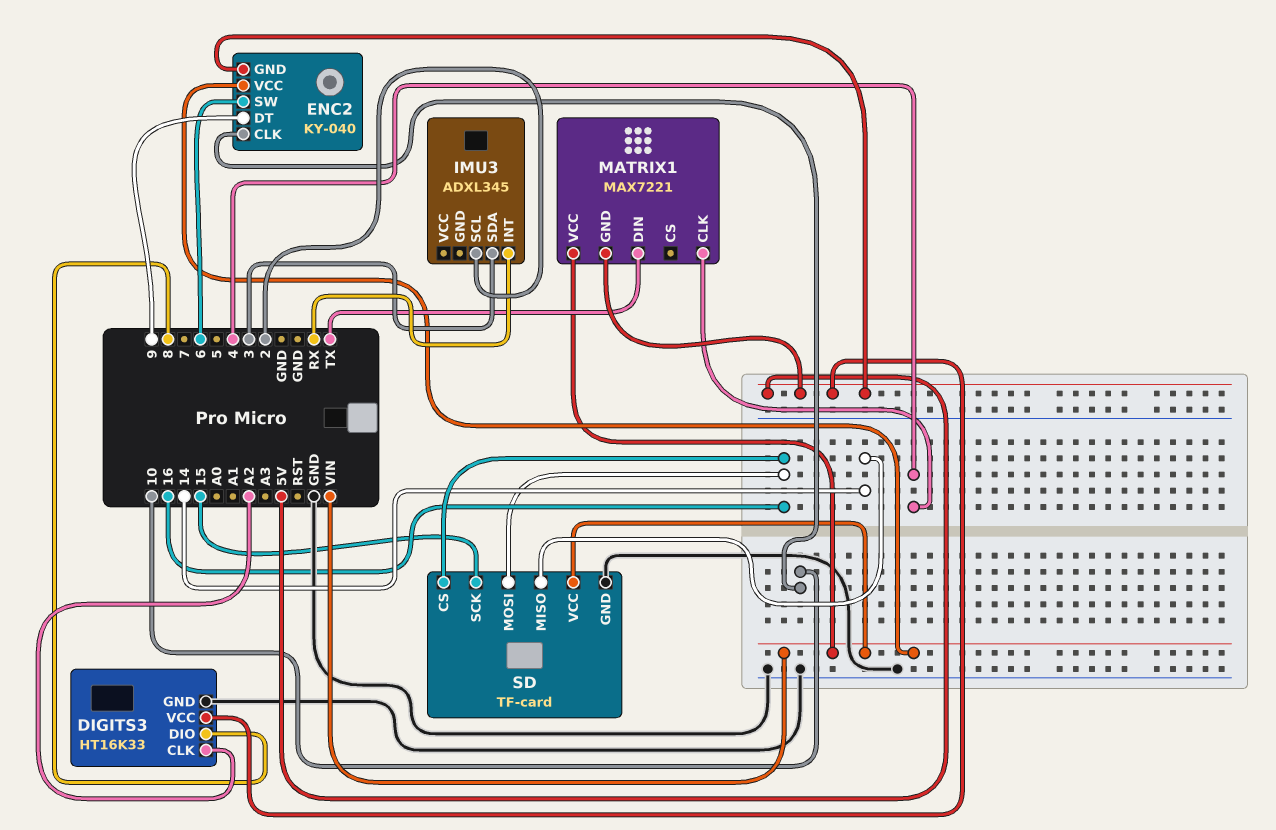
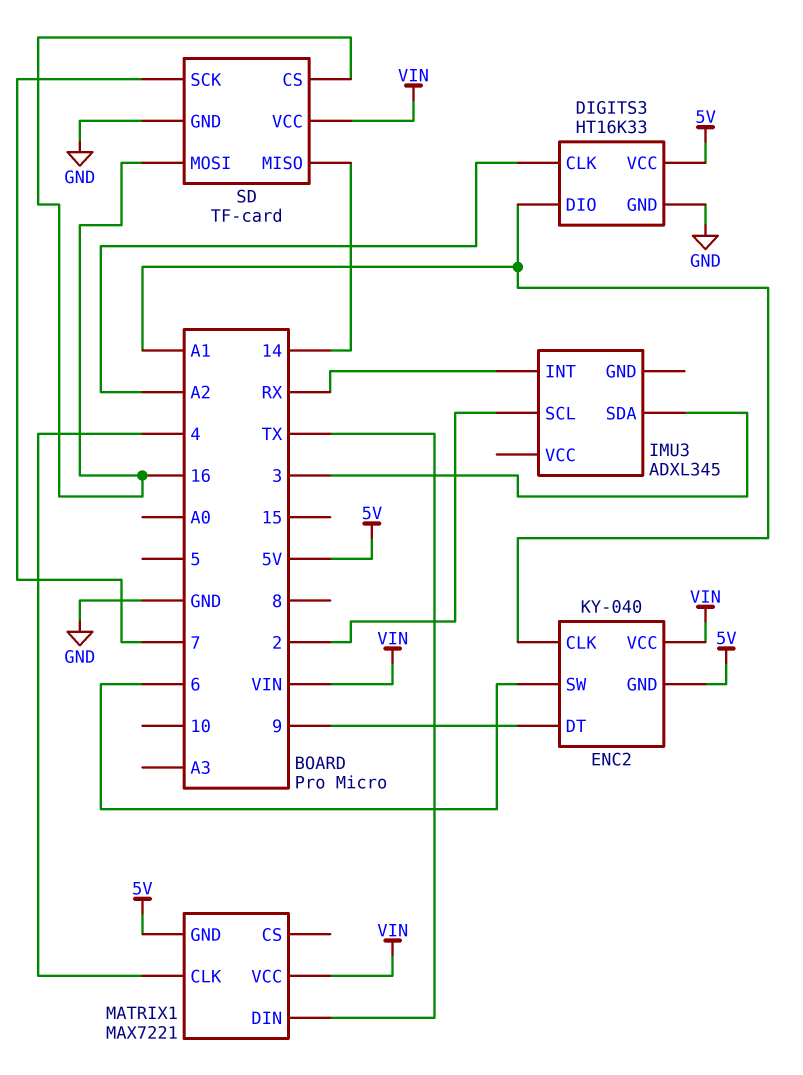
DIGITS3 pin DIO: 8 -> A1
ENC2 pin CLK: 10 -> A1
SD pin SCK: 15 -> 7

